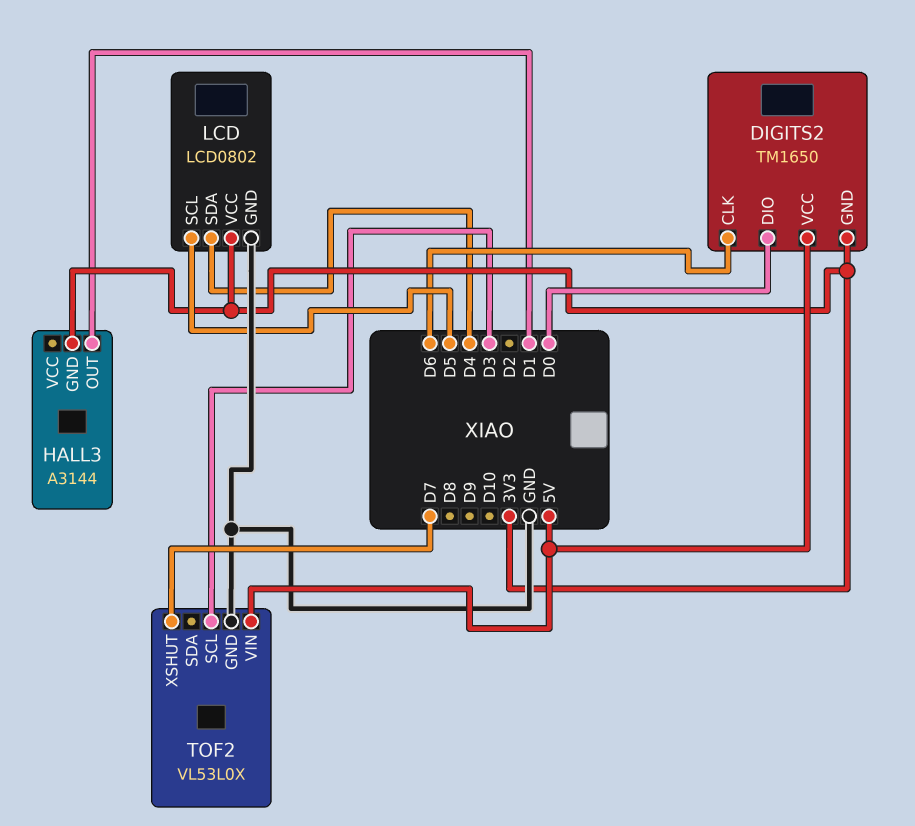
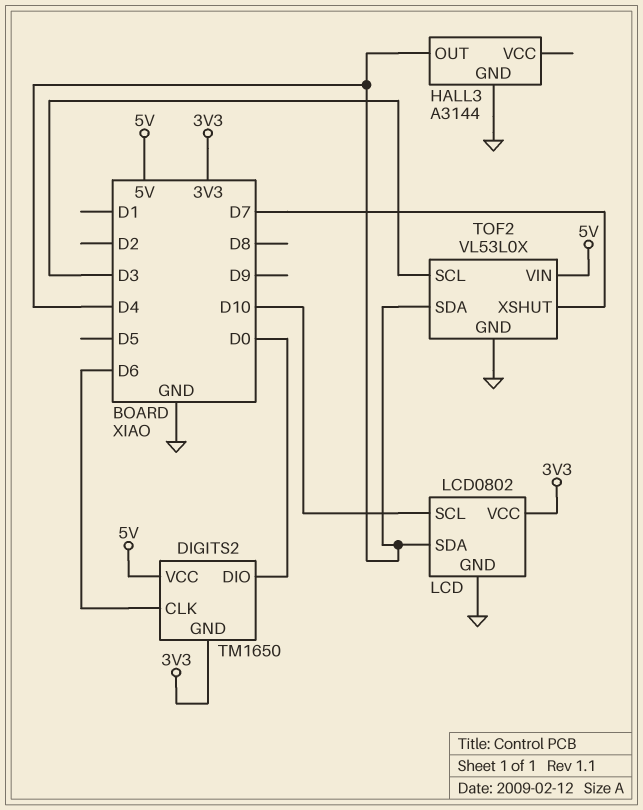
HALL3 pin GND: 3V3 -> GND
HALL3 pin OUT: D1 -> D4
LCD pin SCL: D5 -> D10
TOF2 pin SDA: none -> D4

